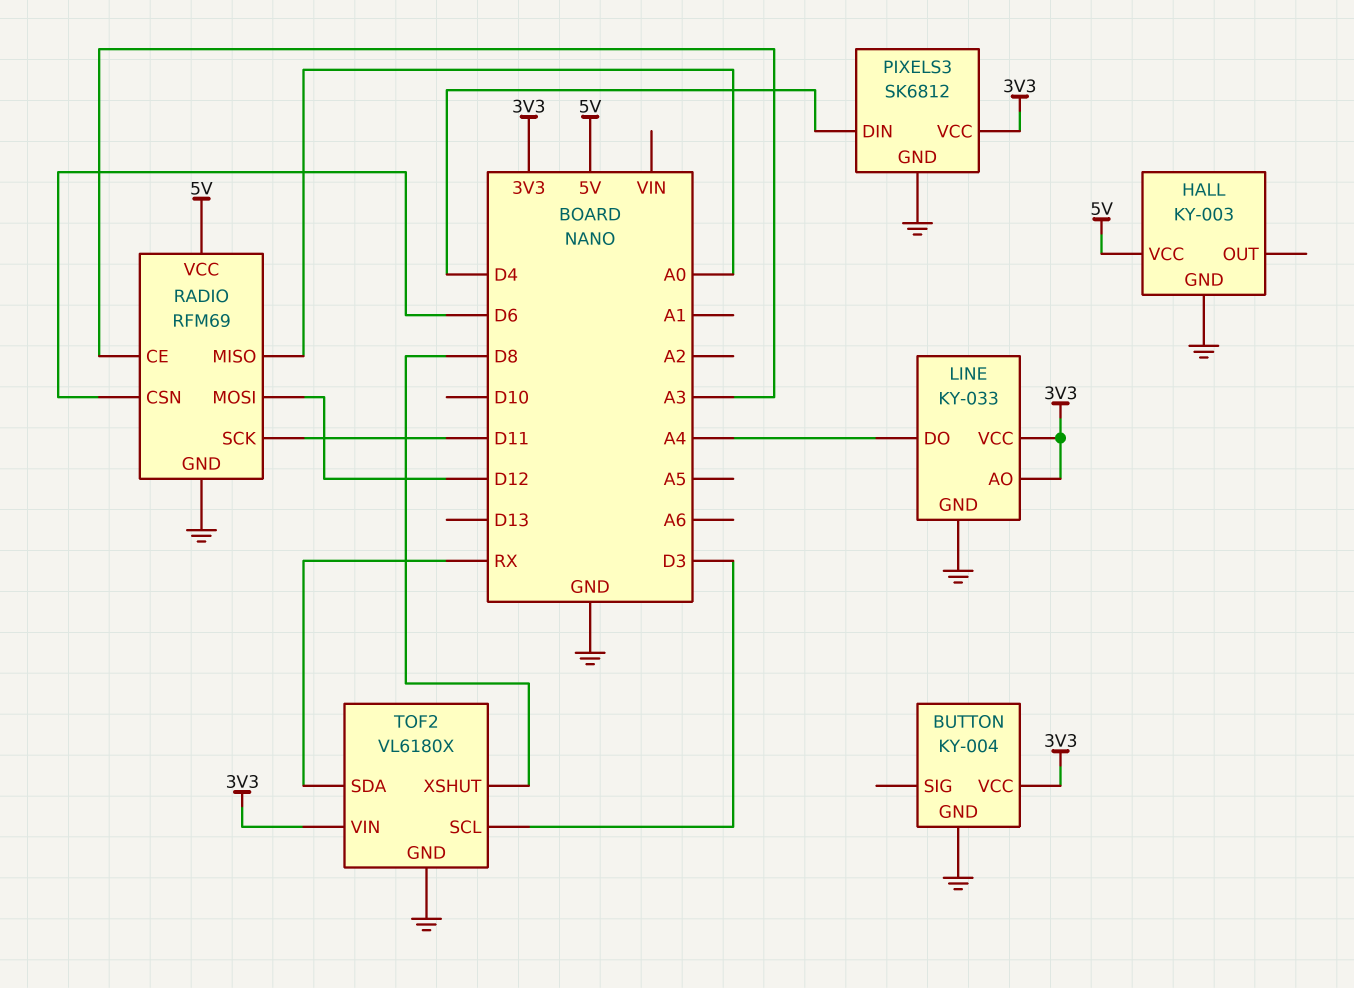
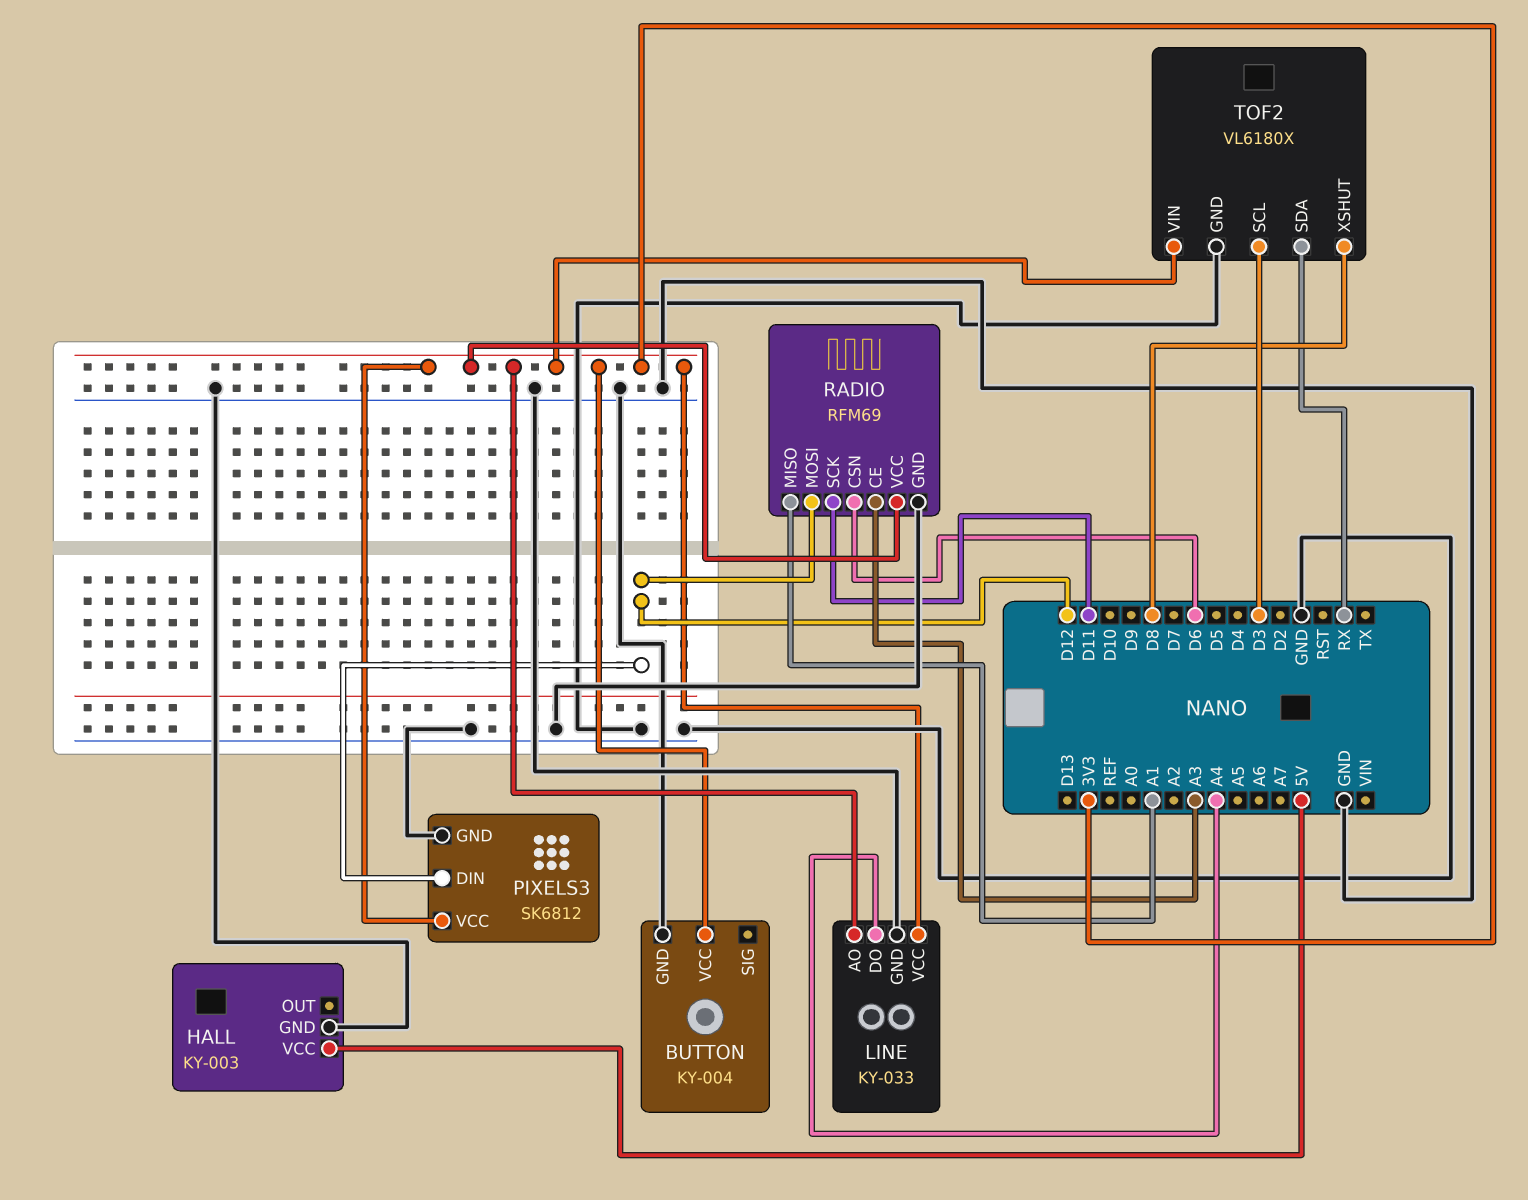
PIXELS3 pin DIN: D4 -> D12
RADIO pin MISO: A0 -> A1
RADIO pin VCC: 5V -> 3V3

